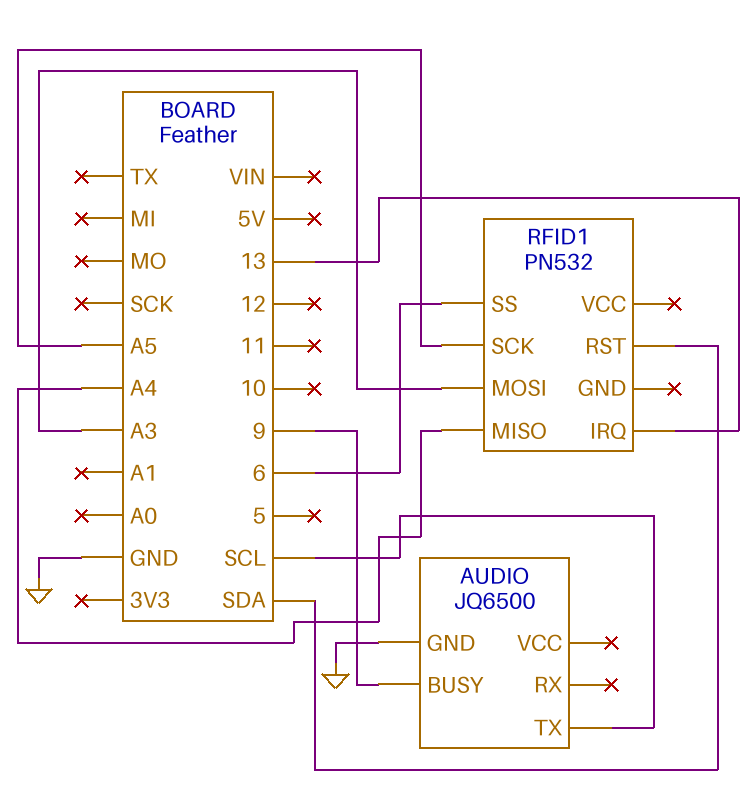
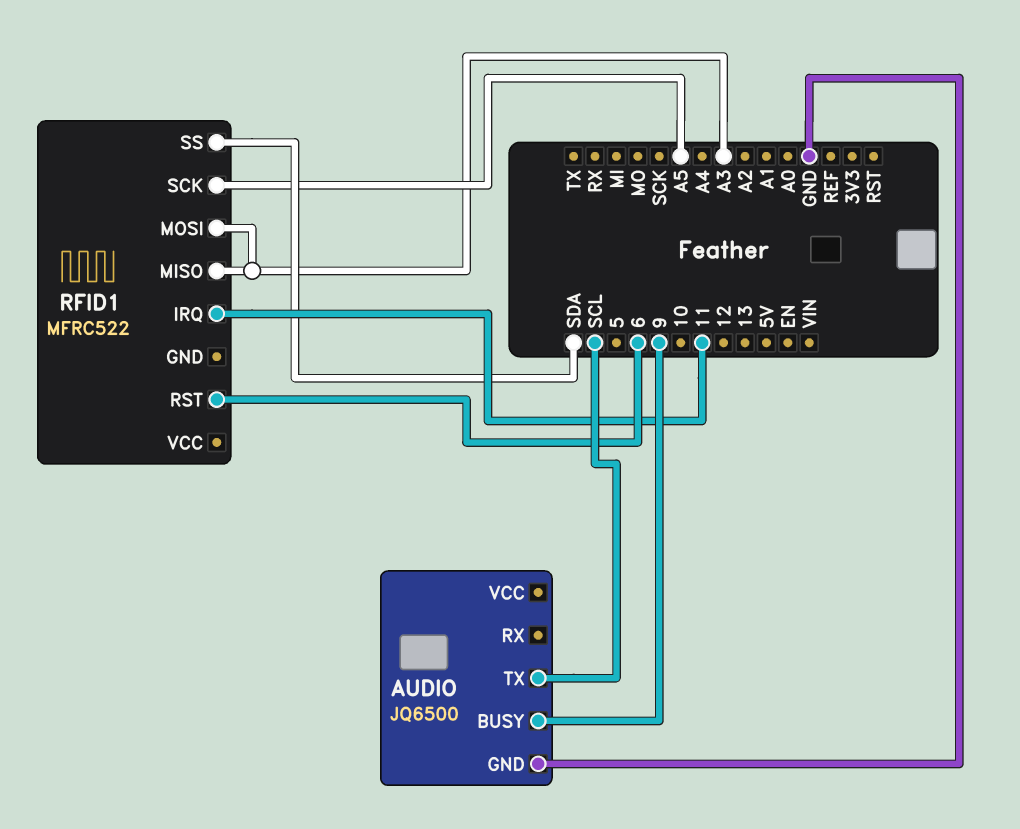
RFID1: PN532 -> MFRC522
RFID1 pin IRQ: 13 -> 11
RFID1 pin MISO: A4 -> A3
RFID1 pin RST: SDA -> 6
RFID1 pin SS: 6 -> SDA

